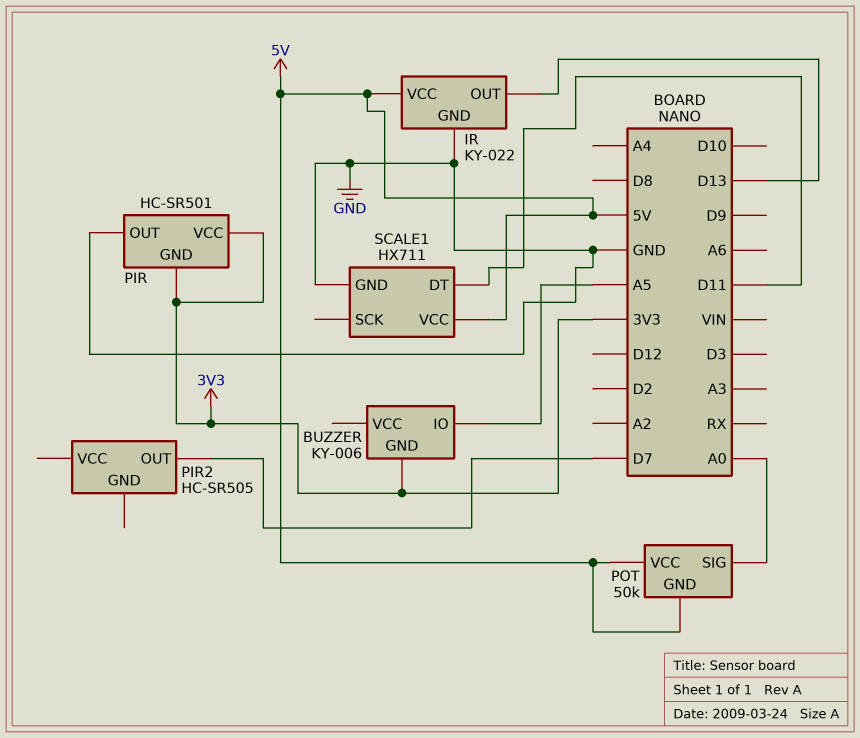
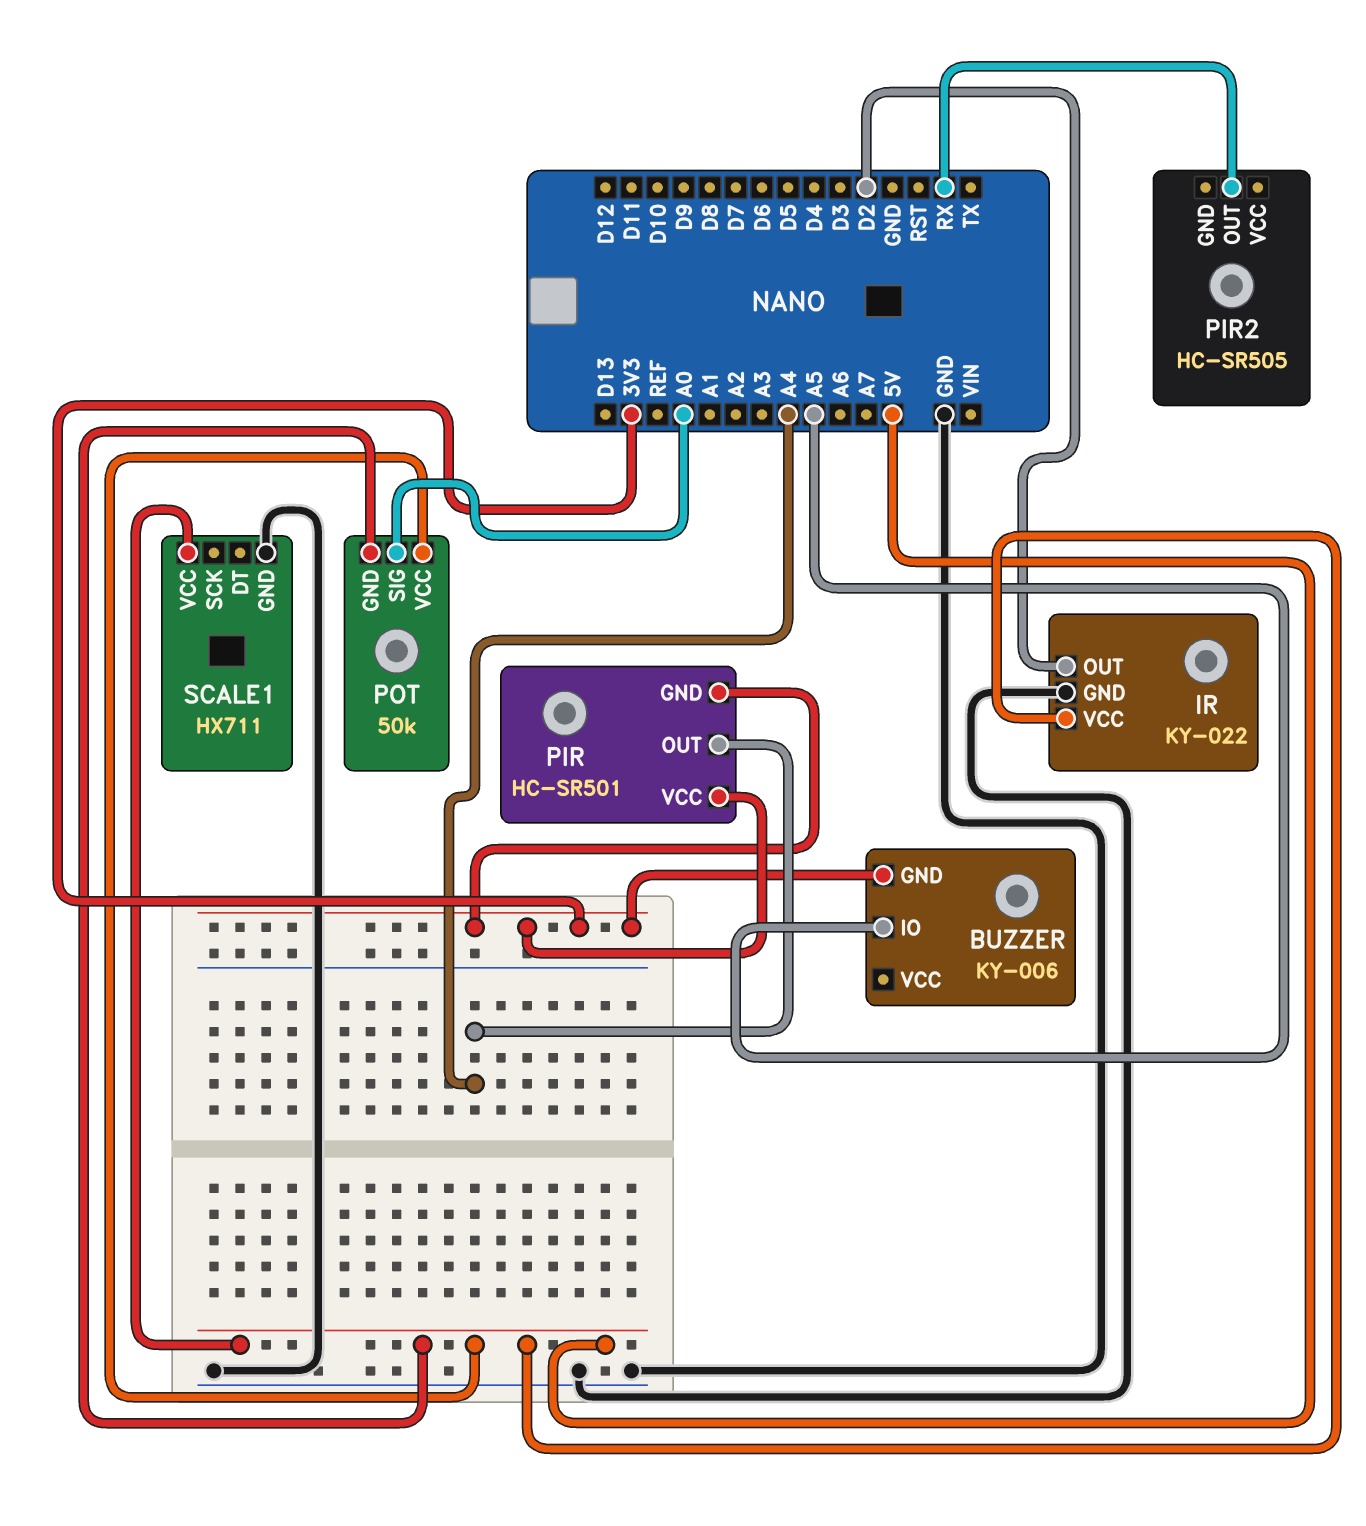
IR pin OUT: D13 -> D2
PIR pin OUT: GND -> A4
PIR2 pin OUT: D7 -> RX
SCALE1 pin DT: D11 -> none

